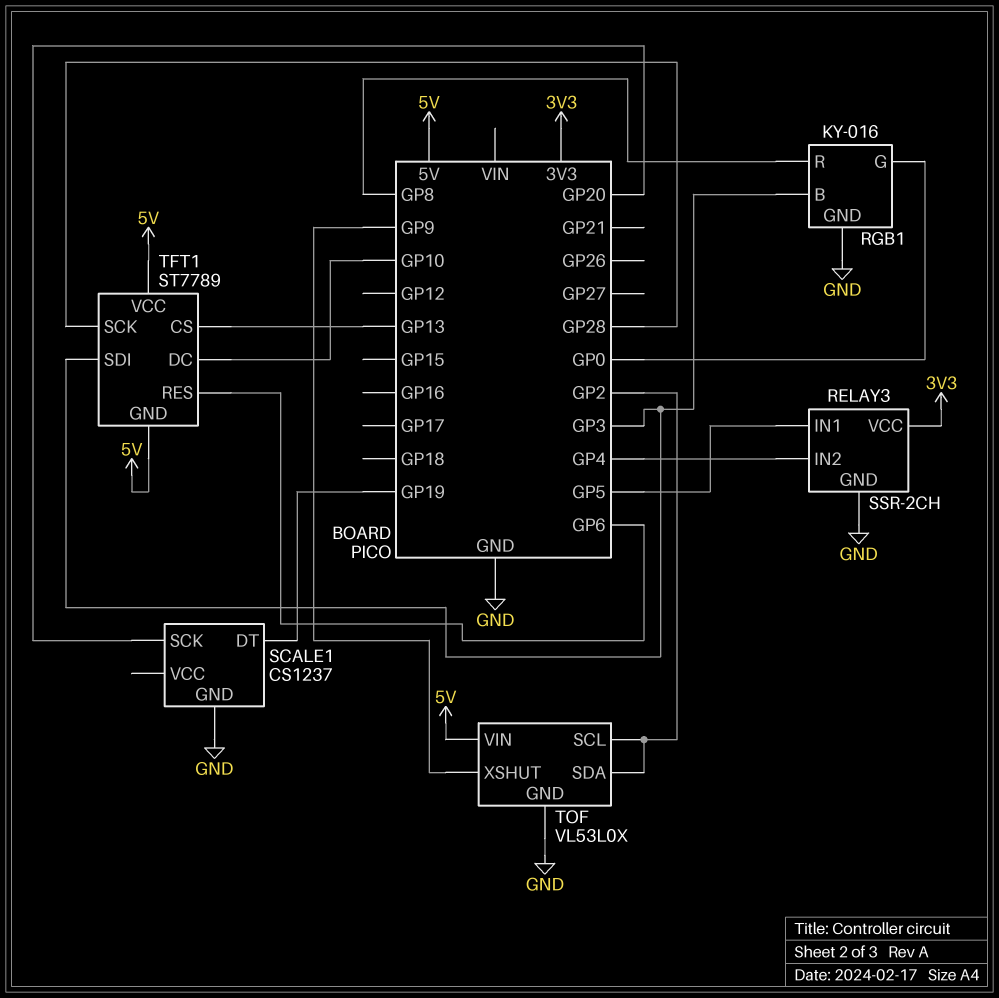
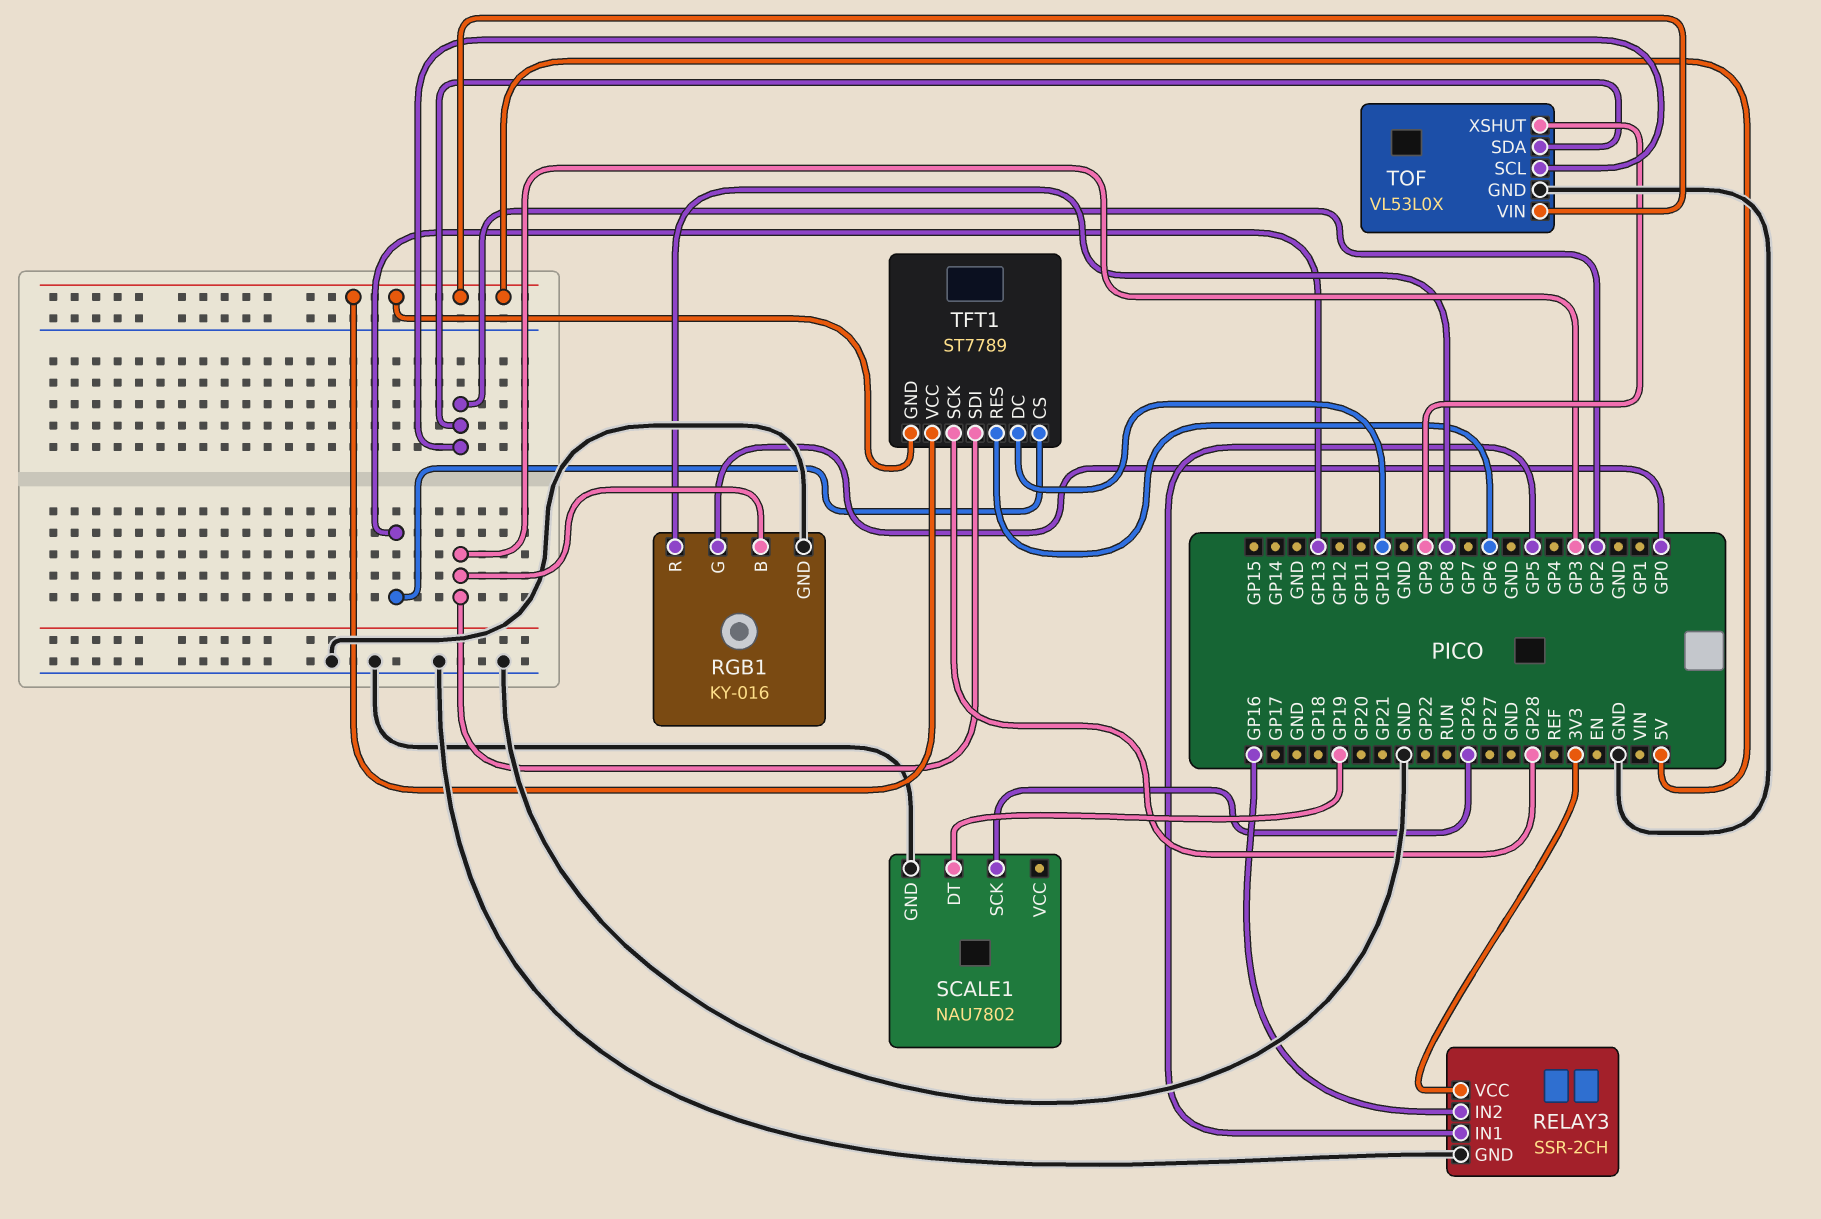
RELAY3 pin IN2: GP4 -> GP16
SCALE1: CS1237 -> NAU7802
SCALE1 pin SCK: GP20 -> GP26

